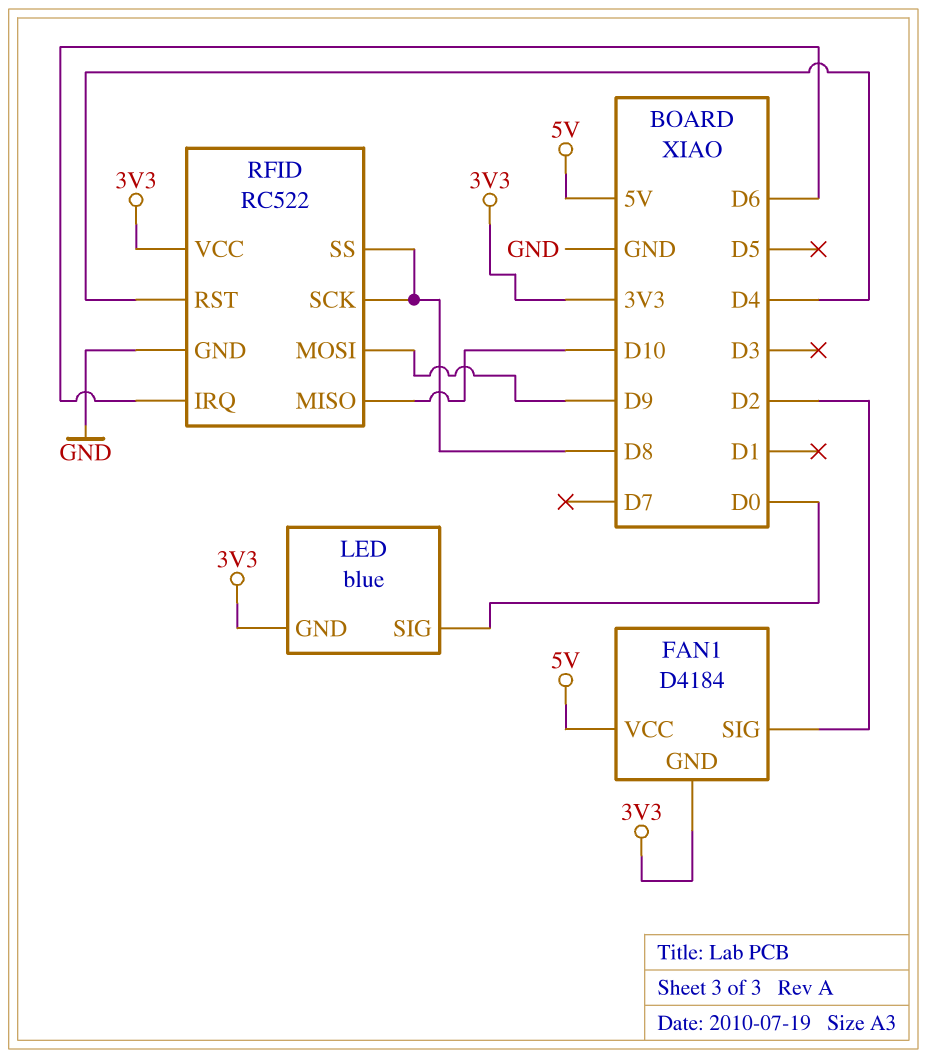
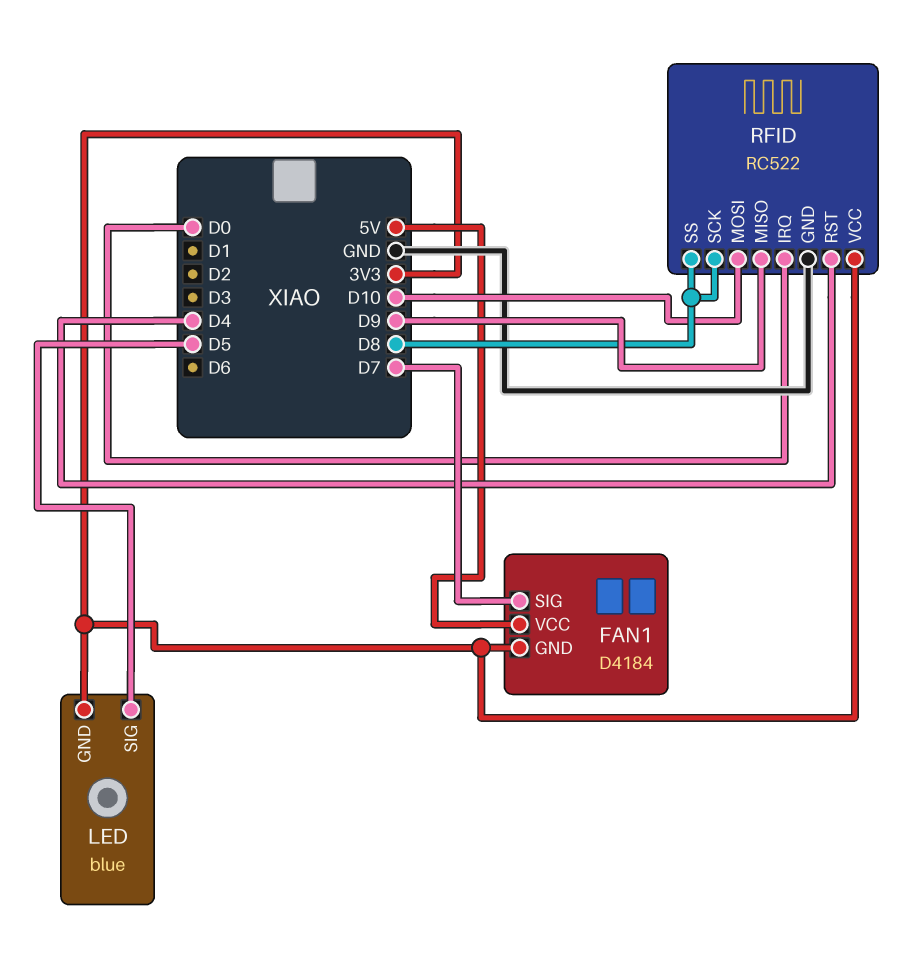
FAN1 pin SIG: D2 -> D7
LED pin SIG: D0 -> D5
RFID pin IRQ: D6 -> D0
RFID pin MISO: D10 -> D9
RFID pin MOSI: D9 -> D10

